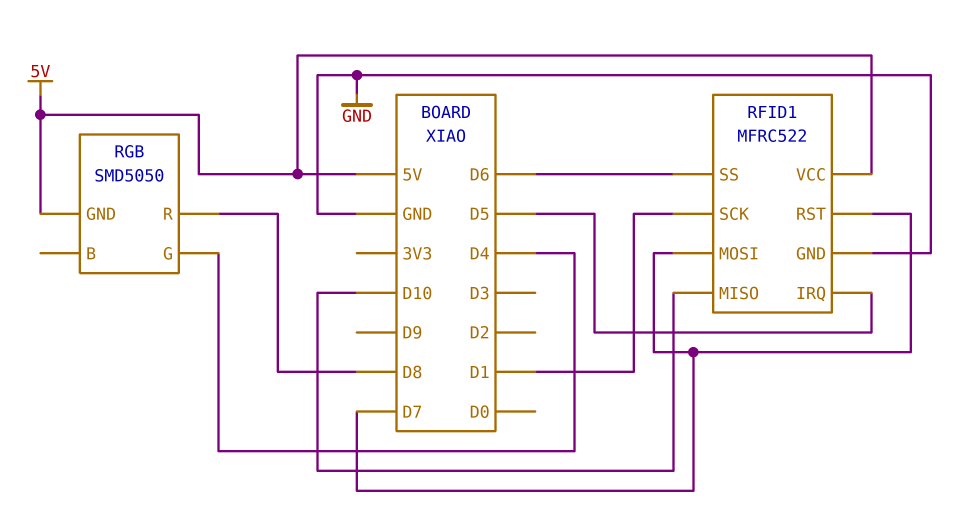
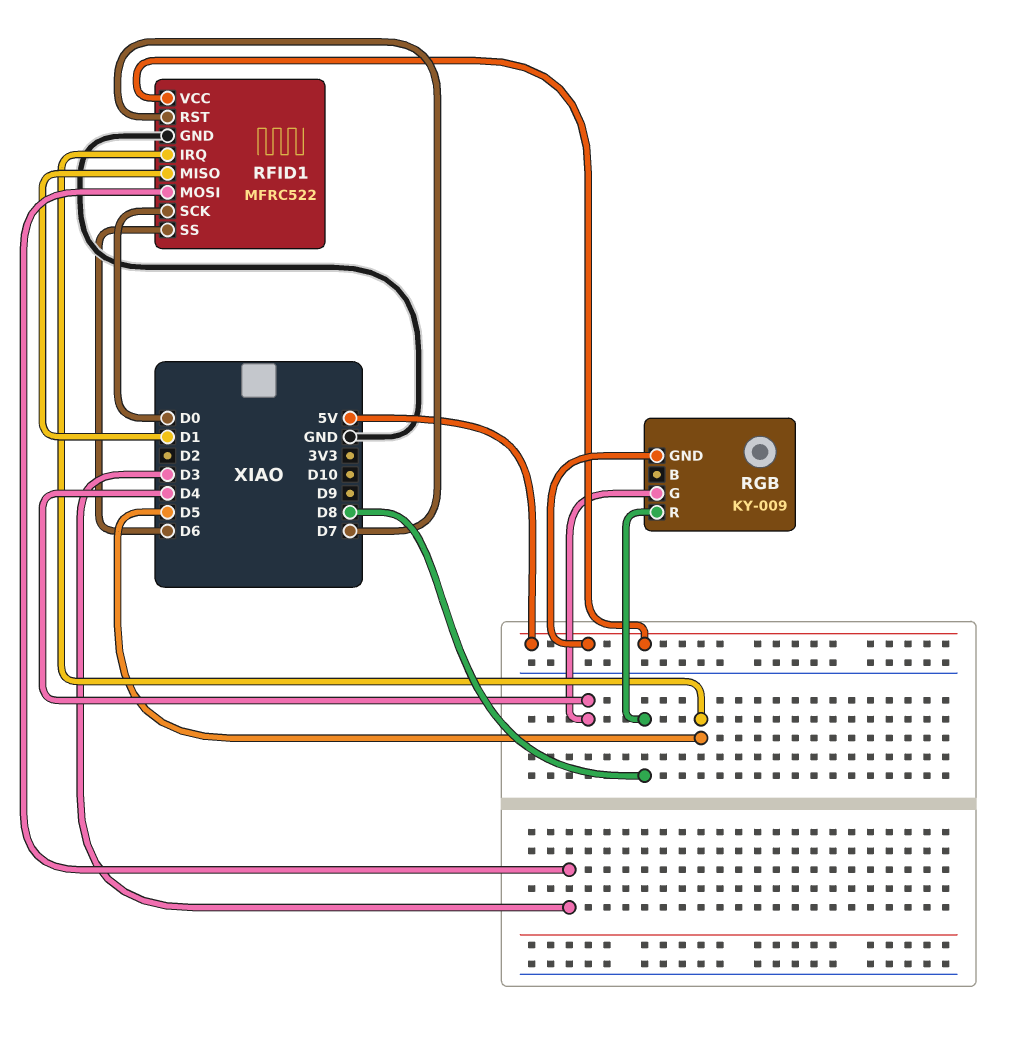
RFID1 pin MISO: D10 -> D1
RFID1 pin MOSI: D7 -> D3
RFID1 pin SCK: D1 -> D0
RGB: SMD5050 -> KY-009

